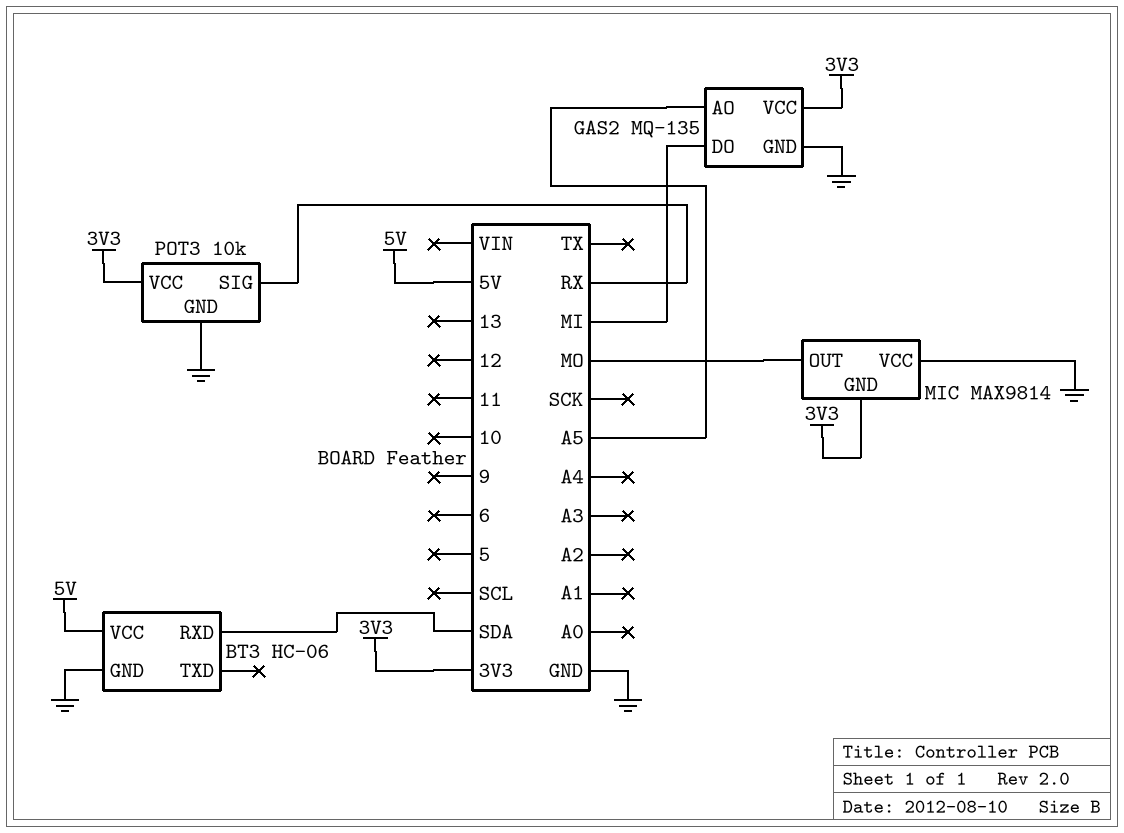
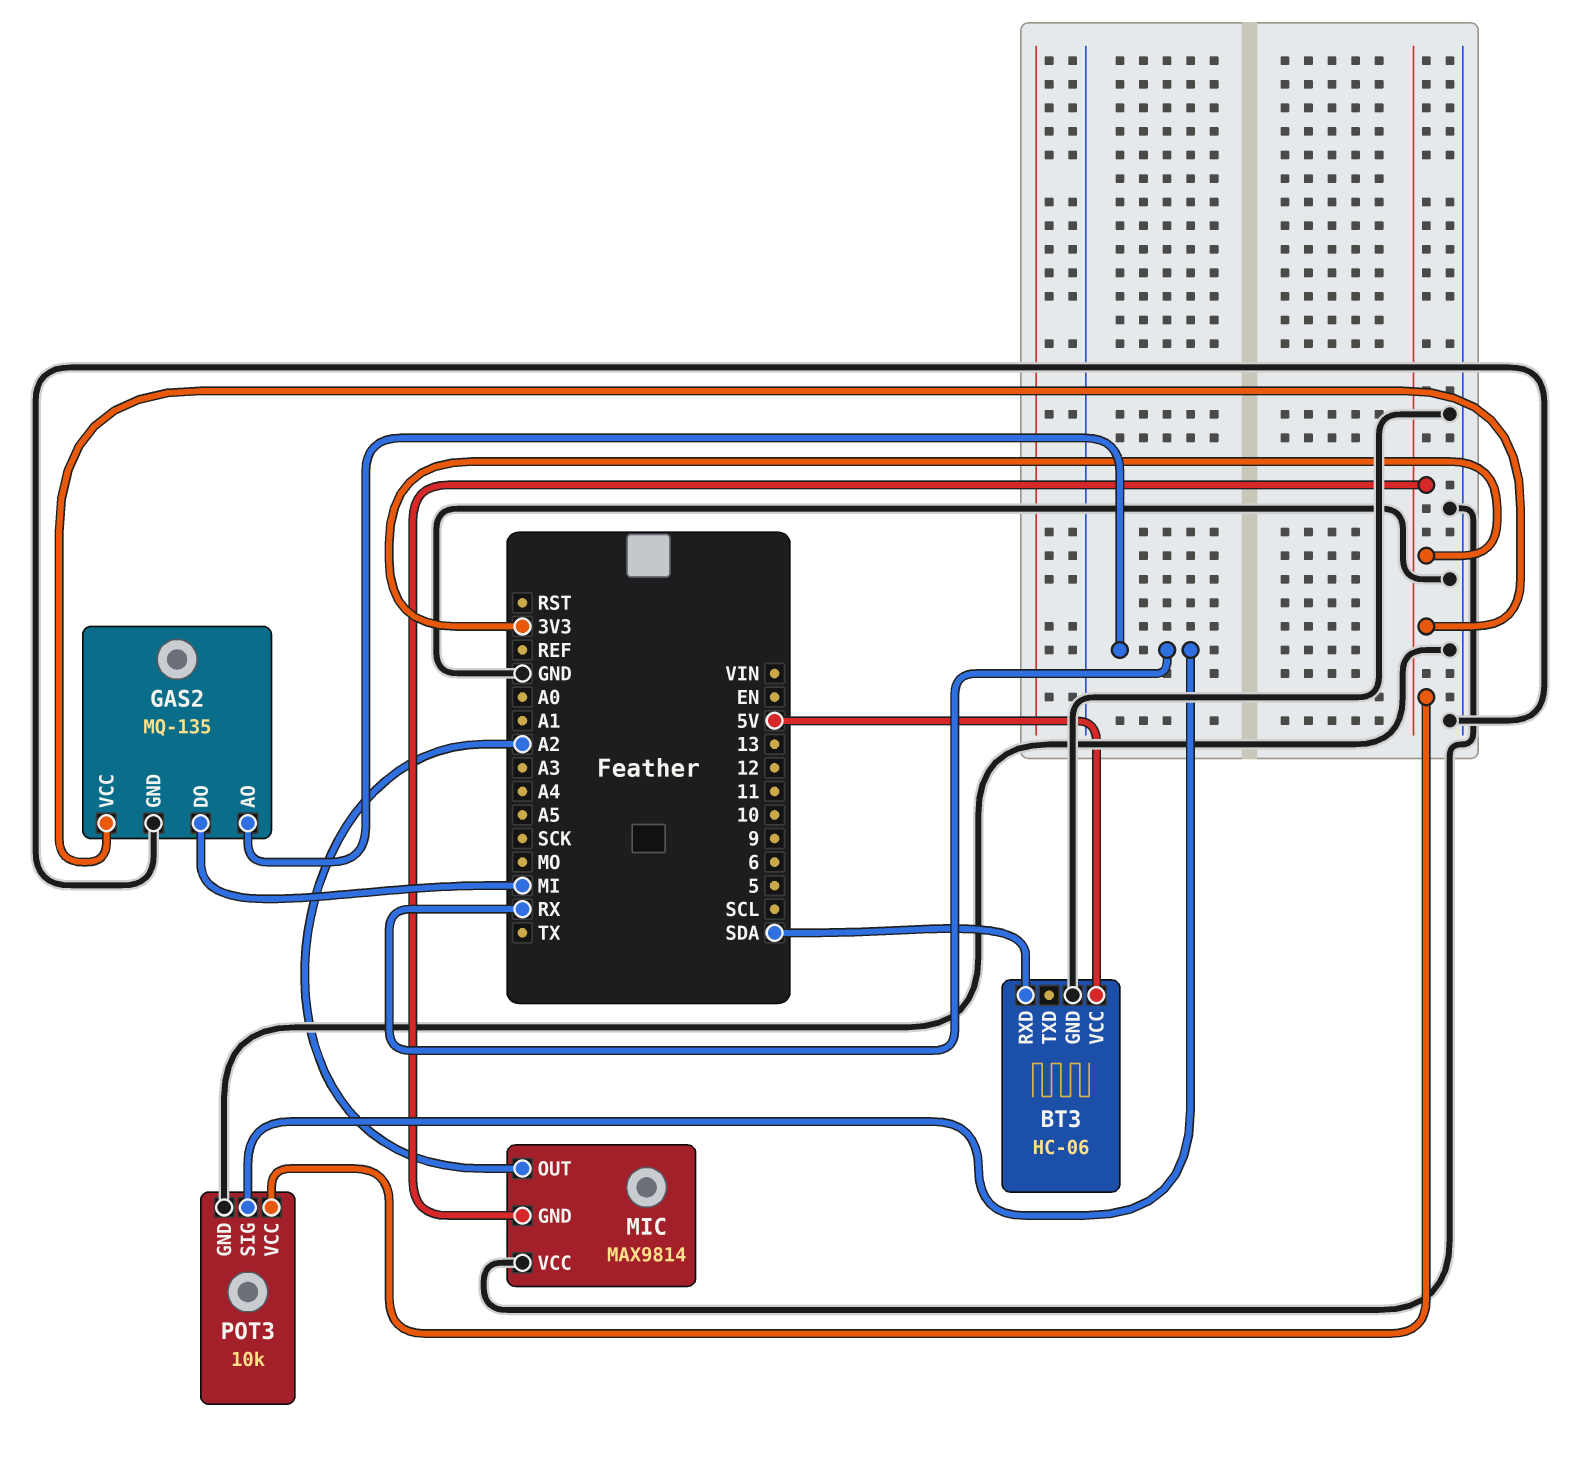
GAS2 pin AO: A5 -> RX
MIC pin OUT: MO -> A2

